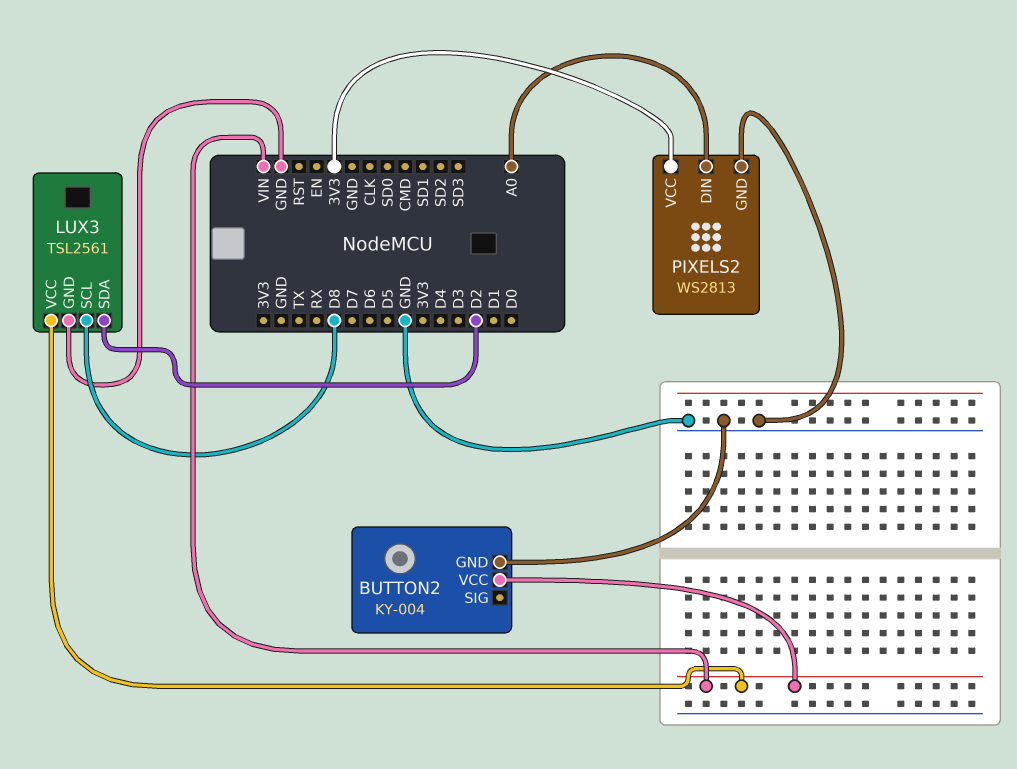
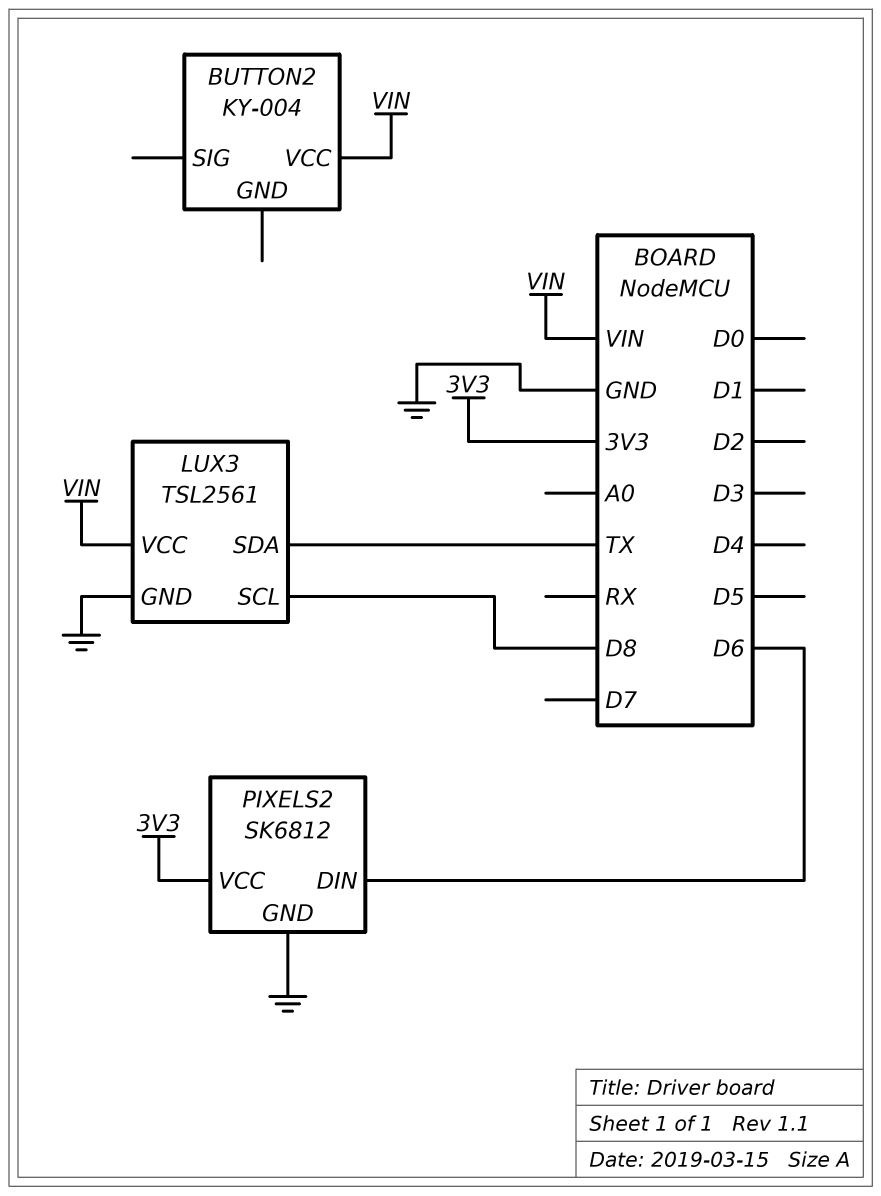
BUTTON2 pin GND: GND -> none
LUX3 pin SDA: D2 -> TX
PIXELS2: WS2813 -> SK6812
PIXELS2 pin DIN: A0 -> D6

